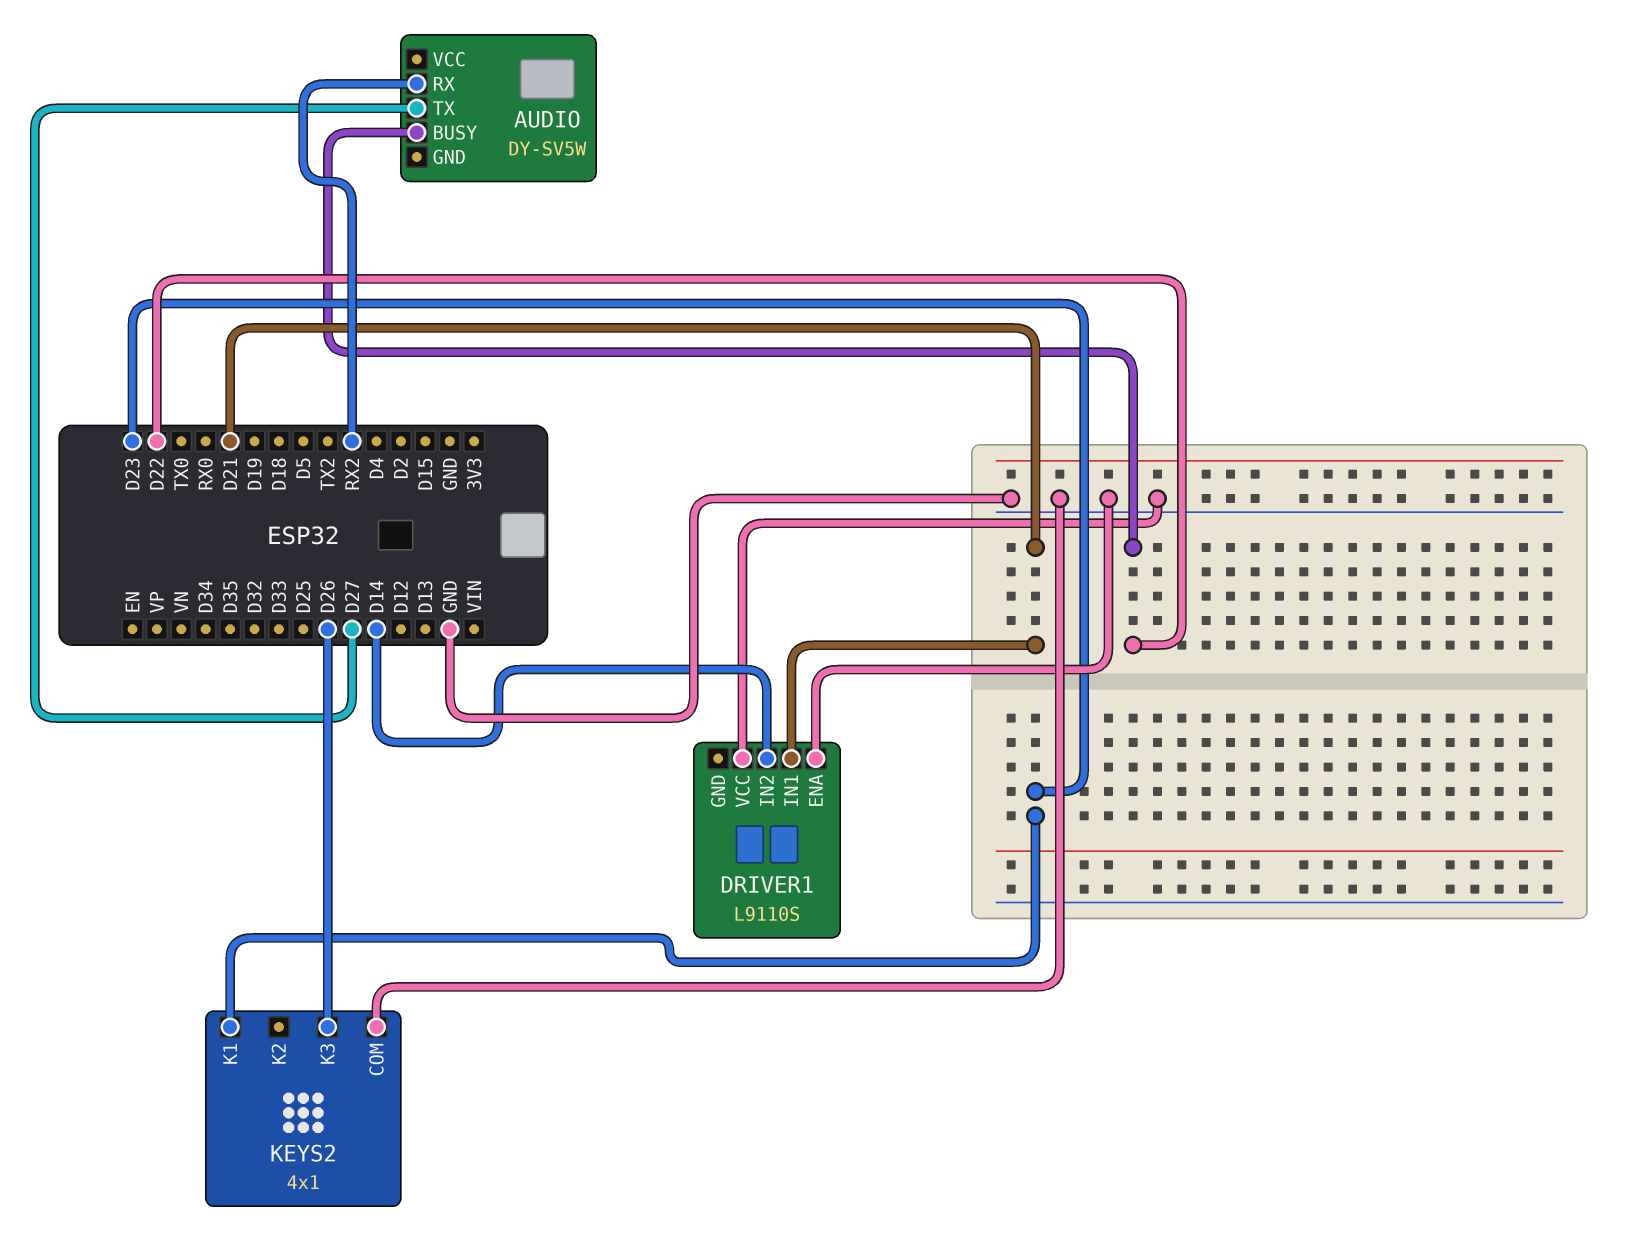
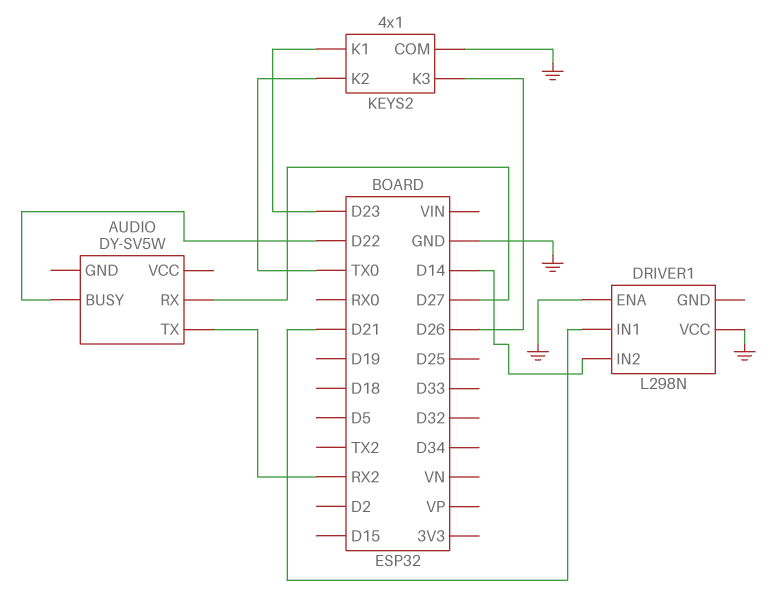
AUDIO pin RX: RX2 -> D27
AUDIO pin TX: D27 -> RX2
DRIVER1: L9110S -> L298N
KEYS2 pin K2: none -> TX0

